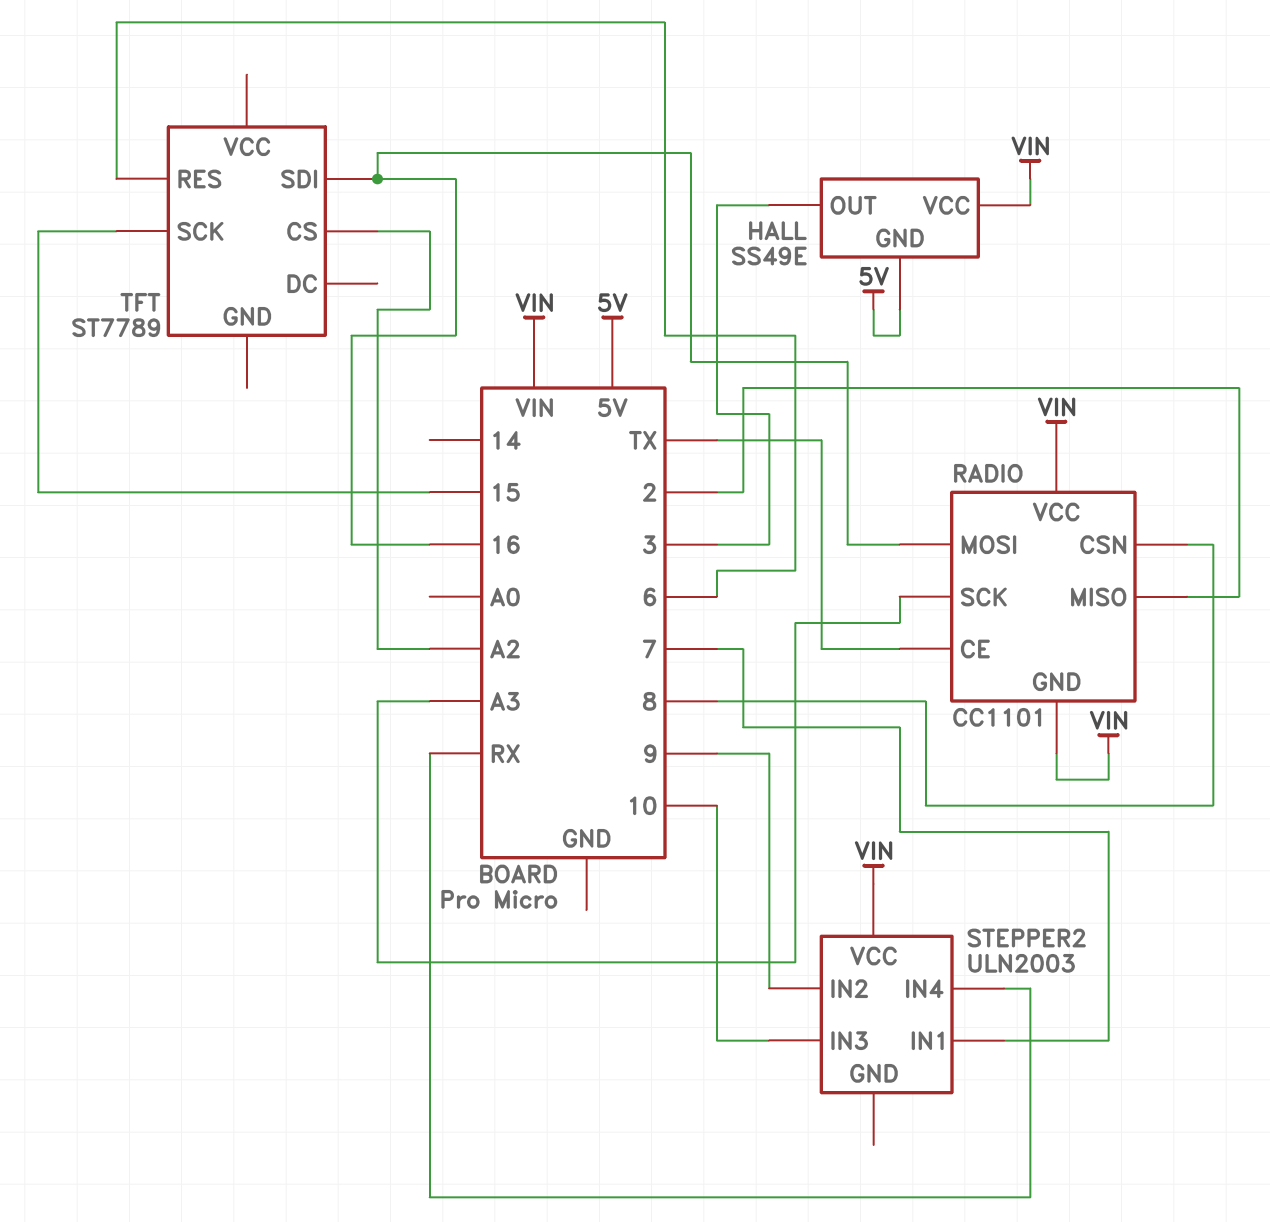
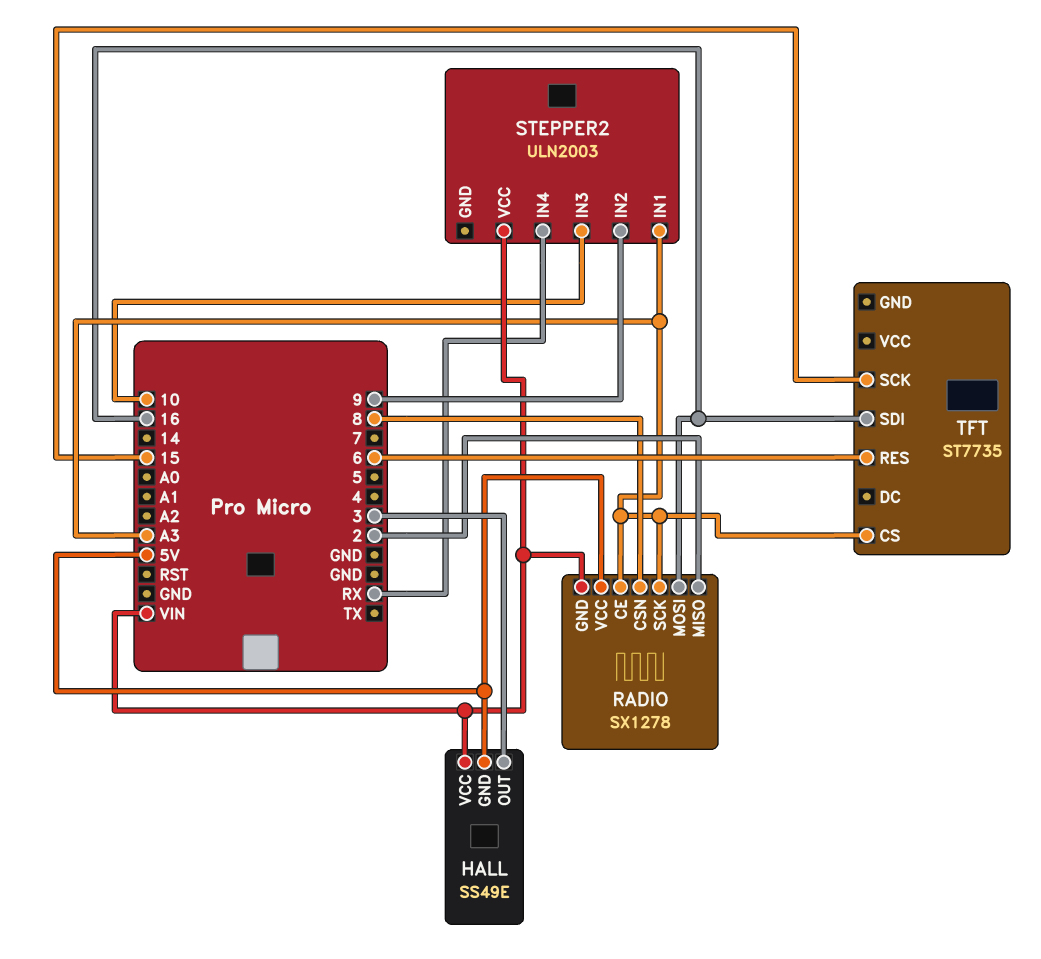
RADIO: CC1101 -> SX1278
RADIO pin CE: TX -> A3
RADIO pin VCC: VIN -> 5V
STEPPER2 pin IN1: 7 -> A3
TFT: ST7789 -> ST7735
TFT pin CS: A2 -> A3

